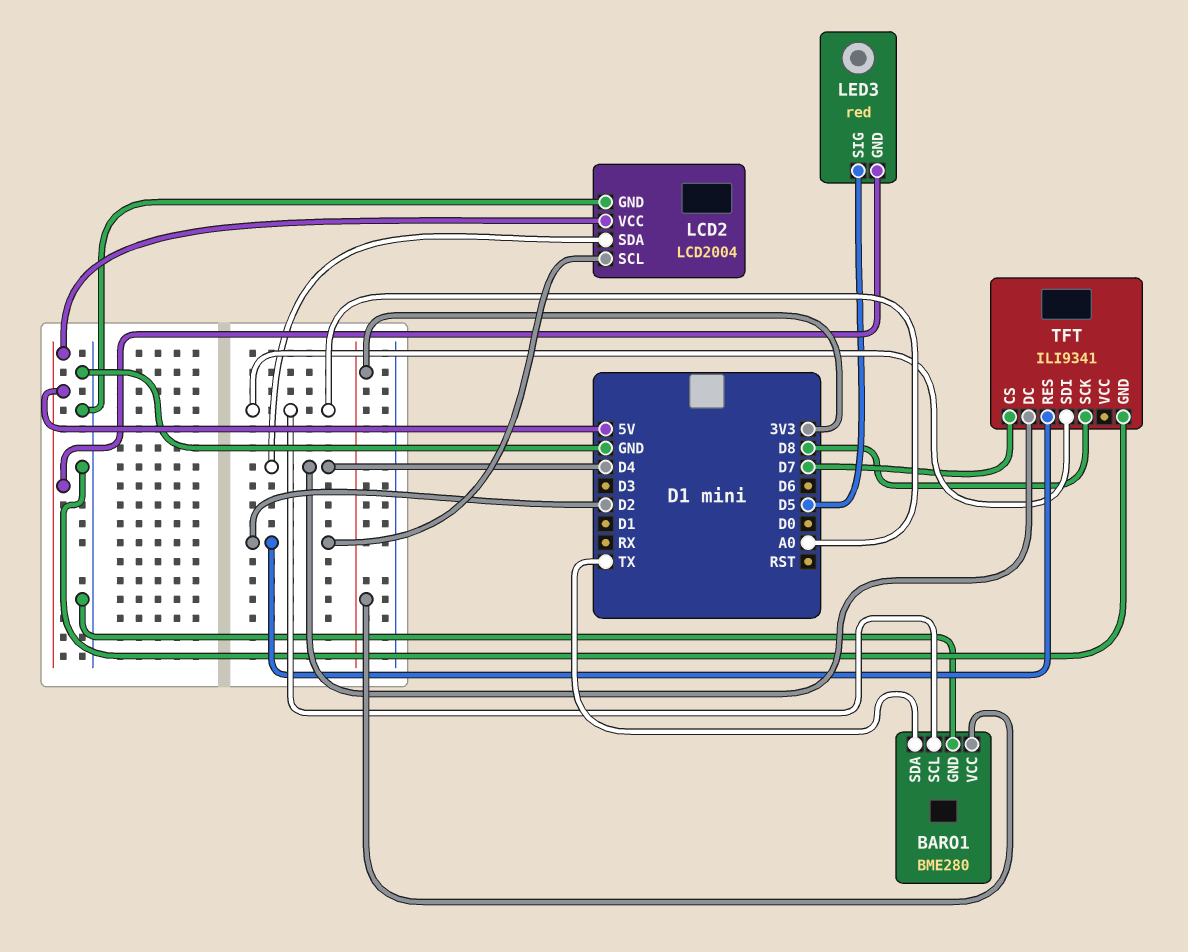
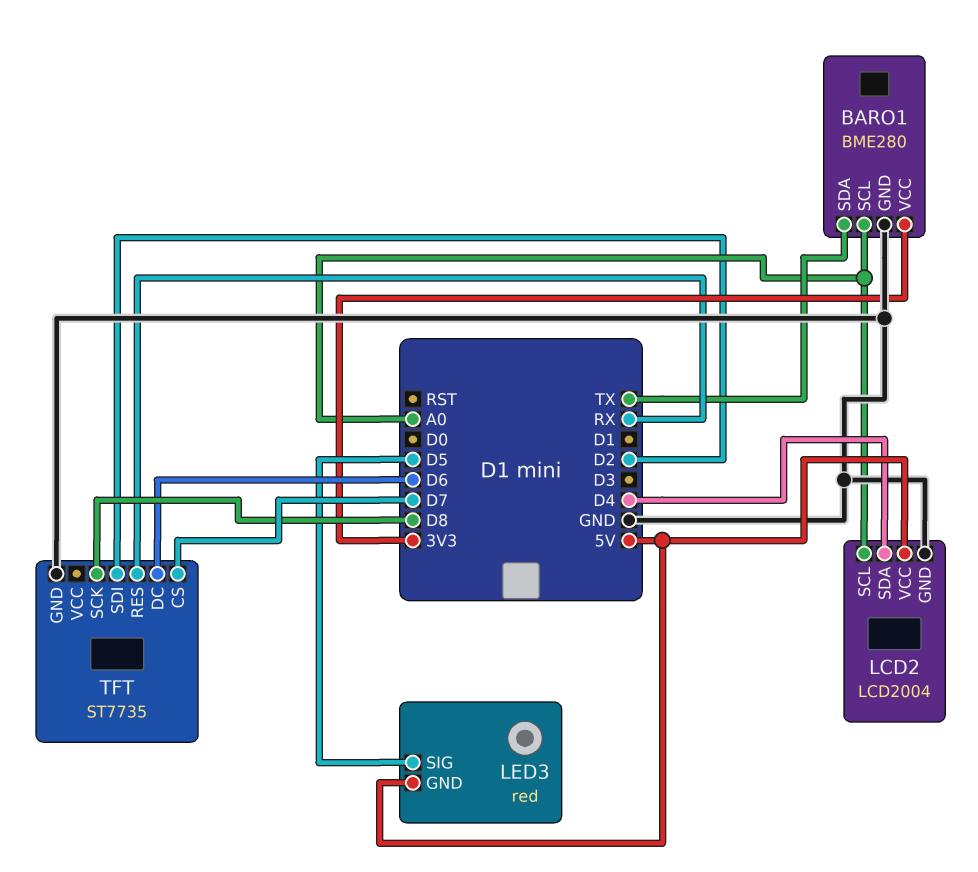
LCD2 pin SCL: D2 -> A0
TFT: ILI9341 -> ST7735
TFT pin DC: D4 -> D6
TFT pin RES: D2 -> RX
TFT pin SDI: A0 -> D2

